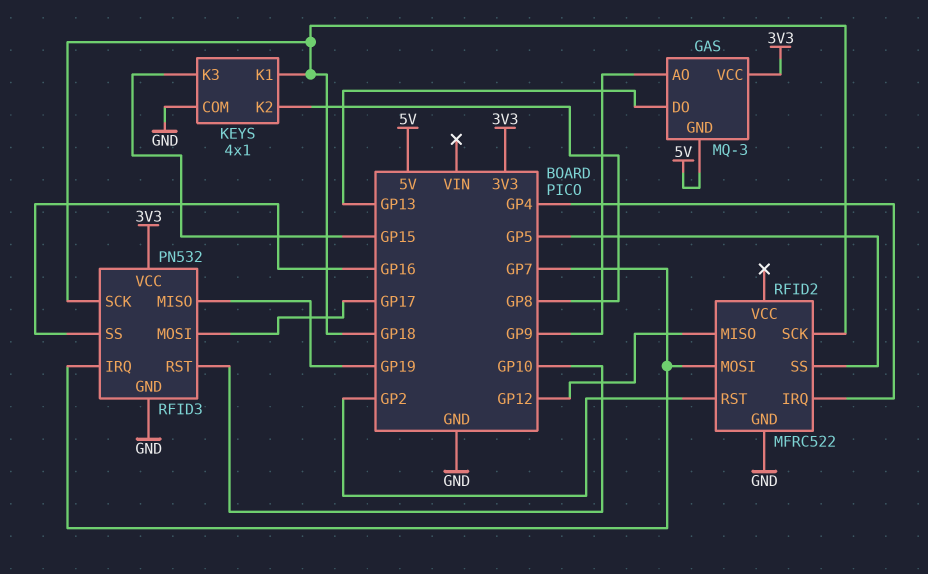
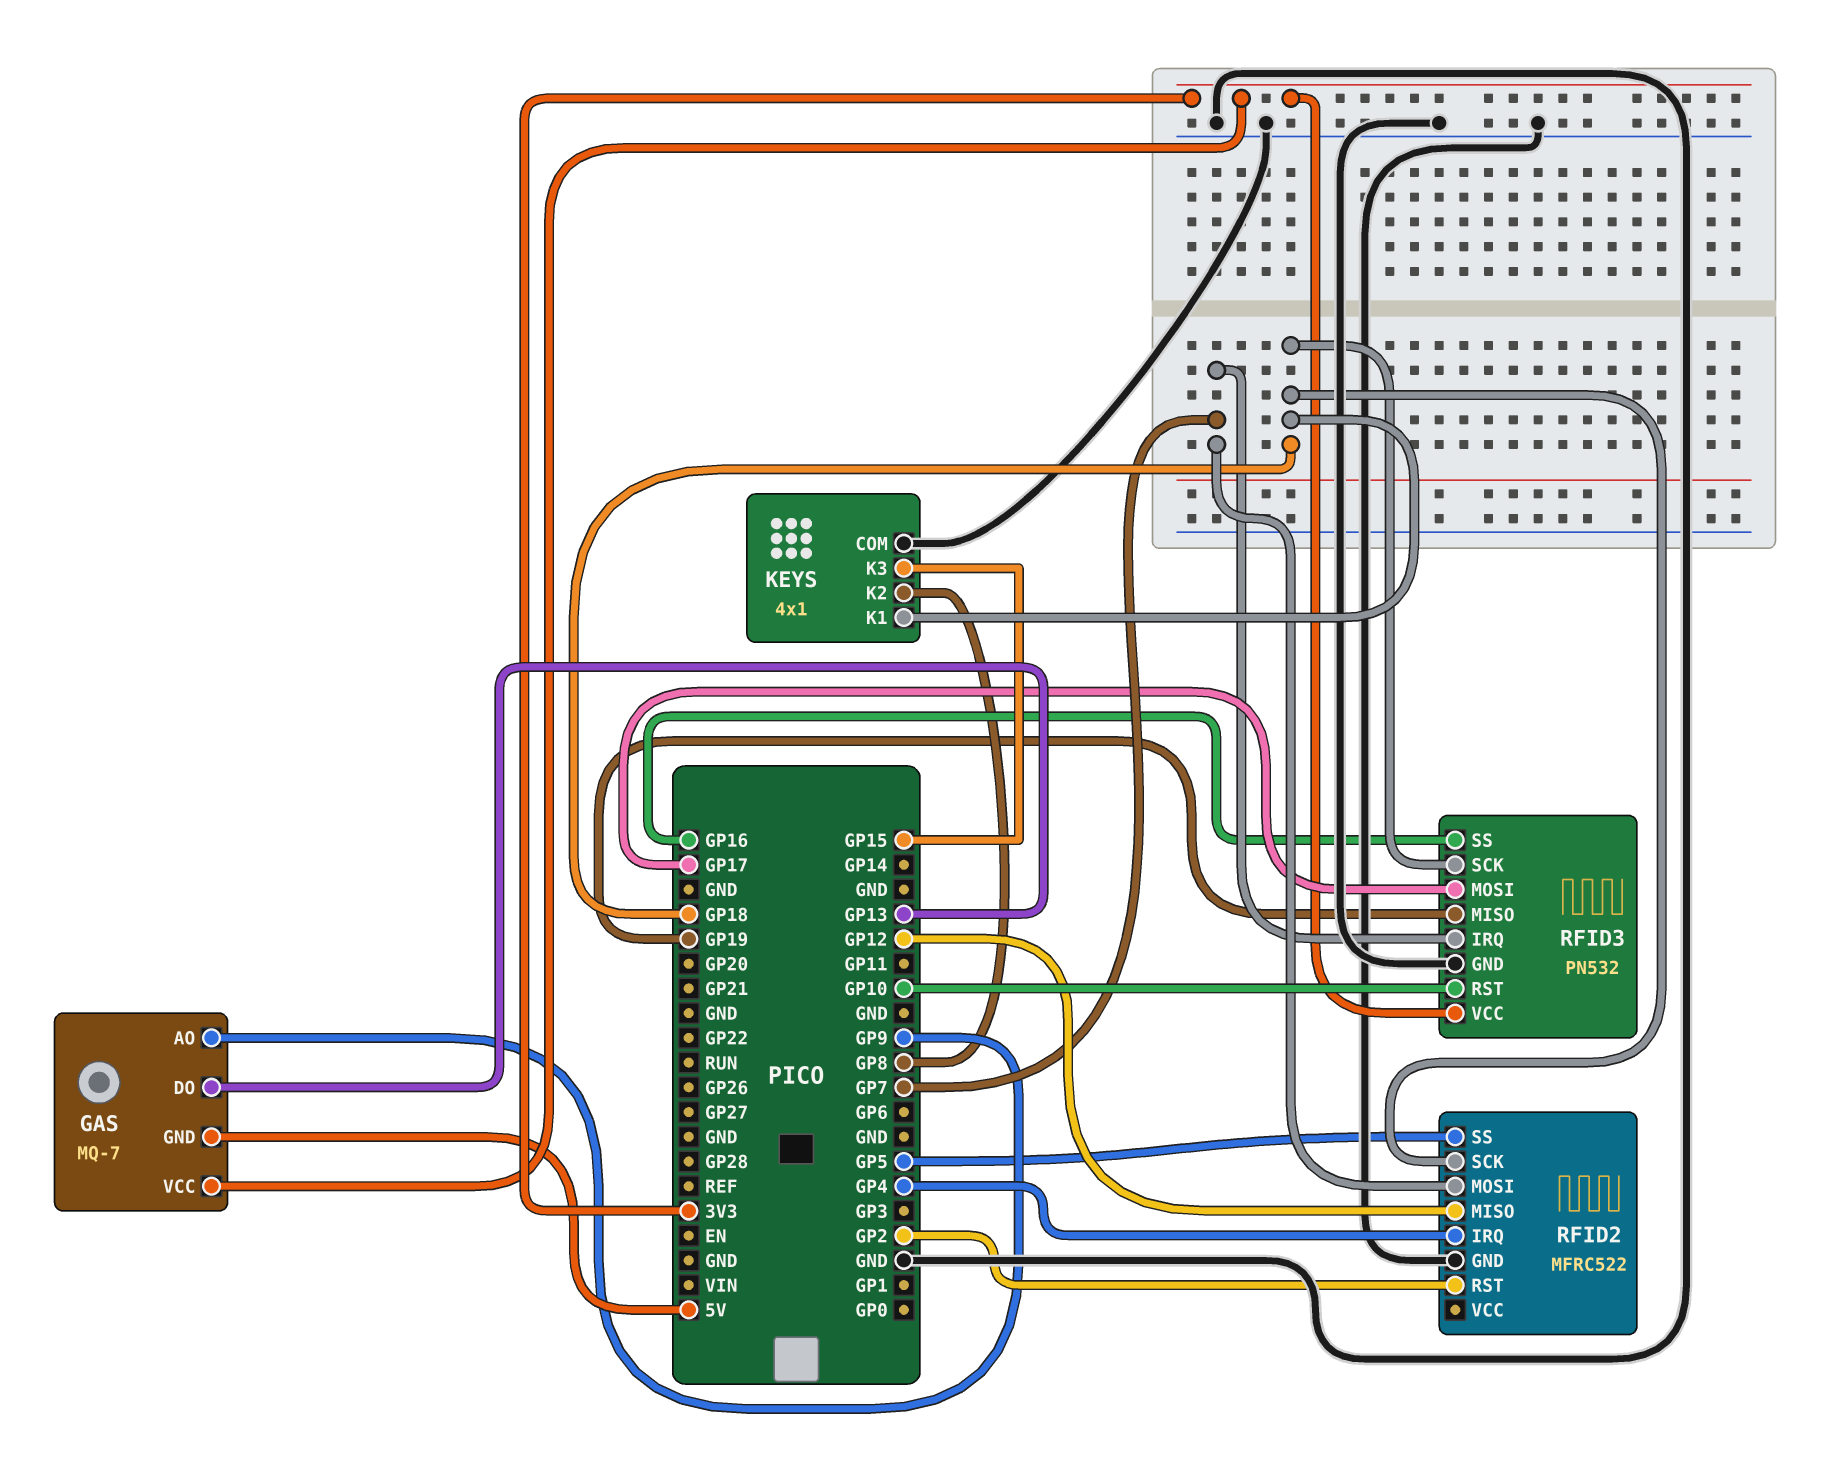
GAS: MQ-3 -> MQ-7

